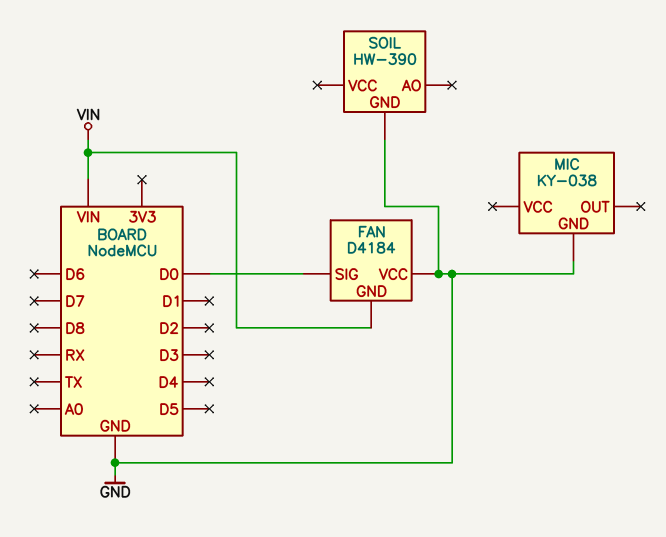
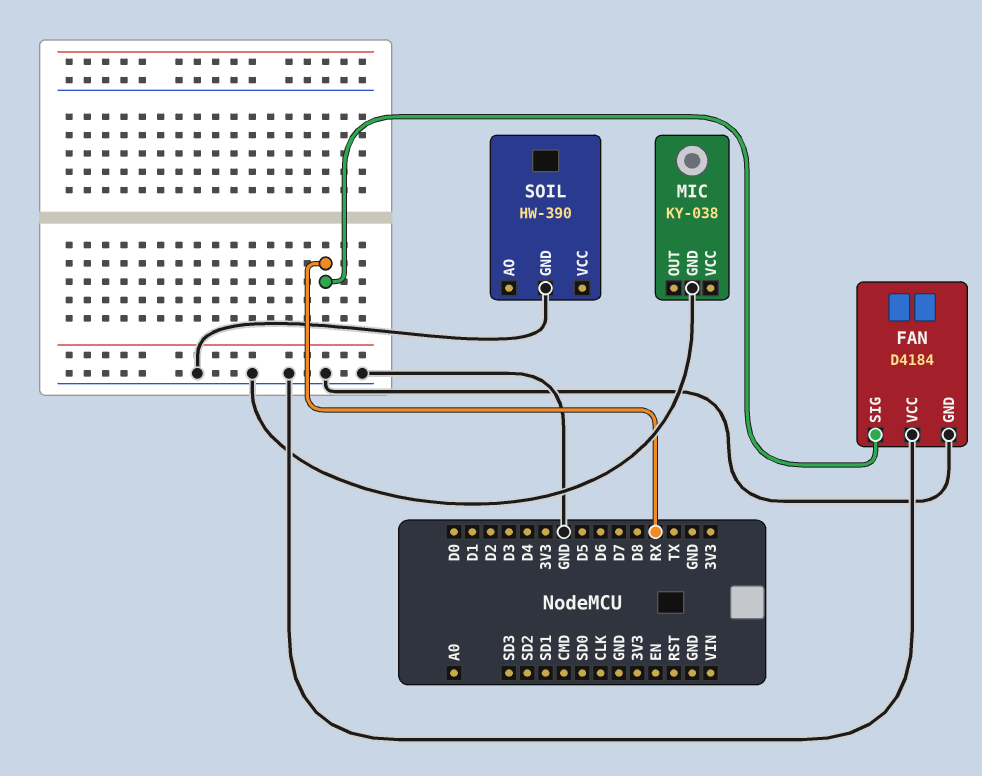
FAN pin GND: VIN -> GND
FAN pin SIG: D0 -> RX

